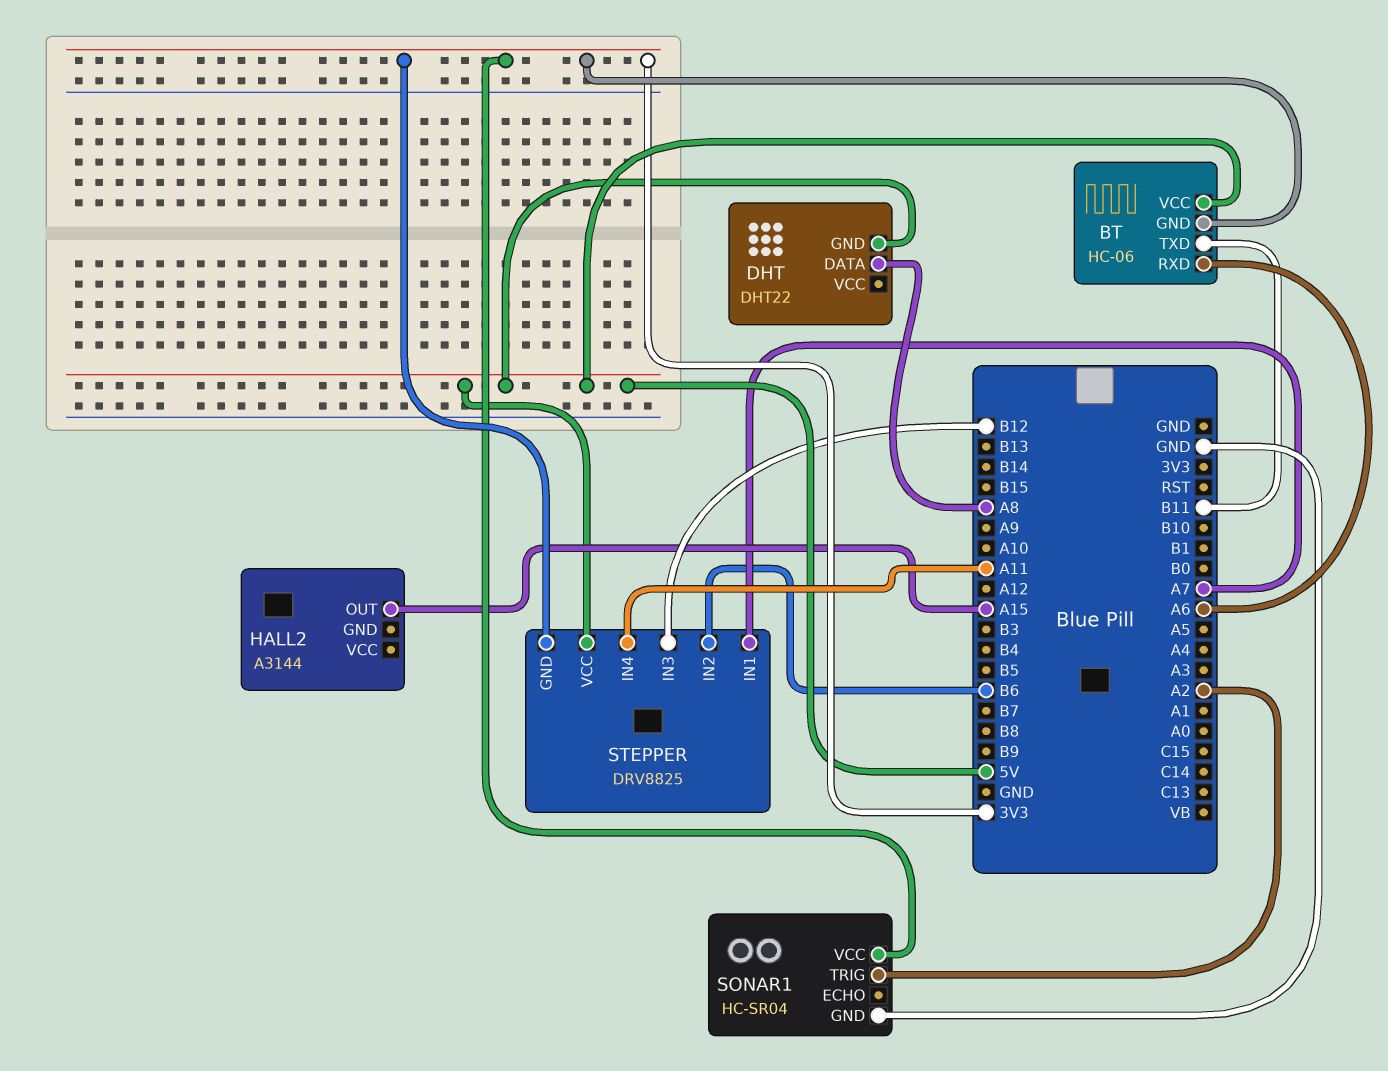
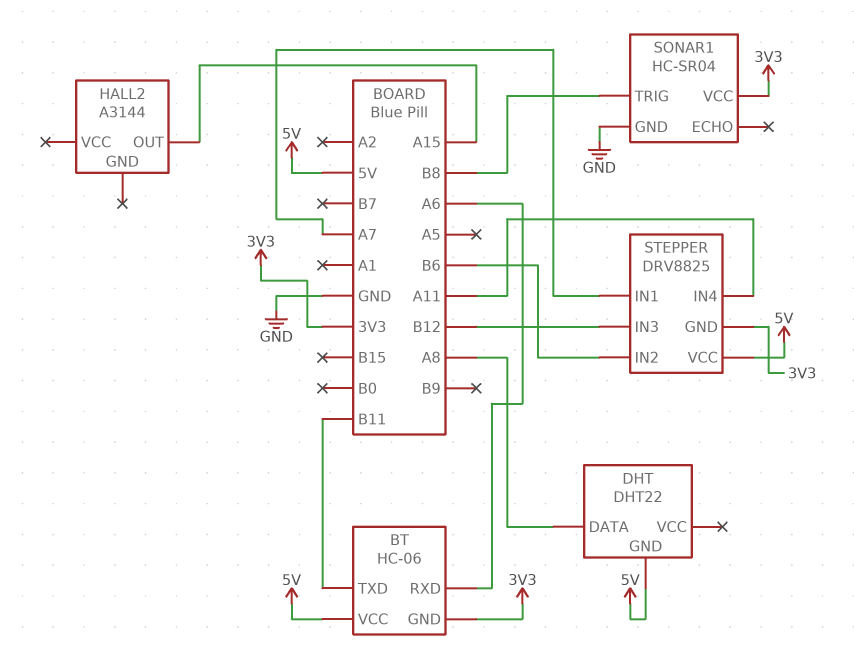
SONAR1 pin TRIG: A2 -> B8

